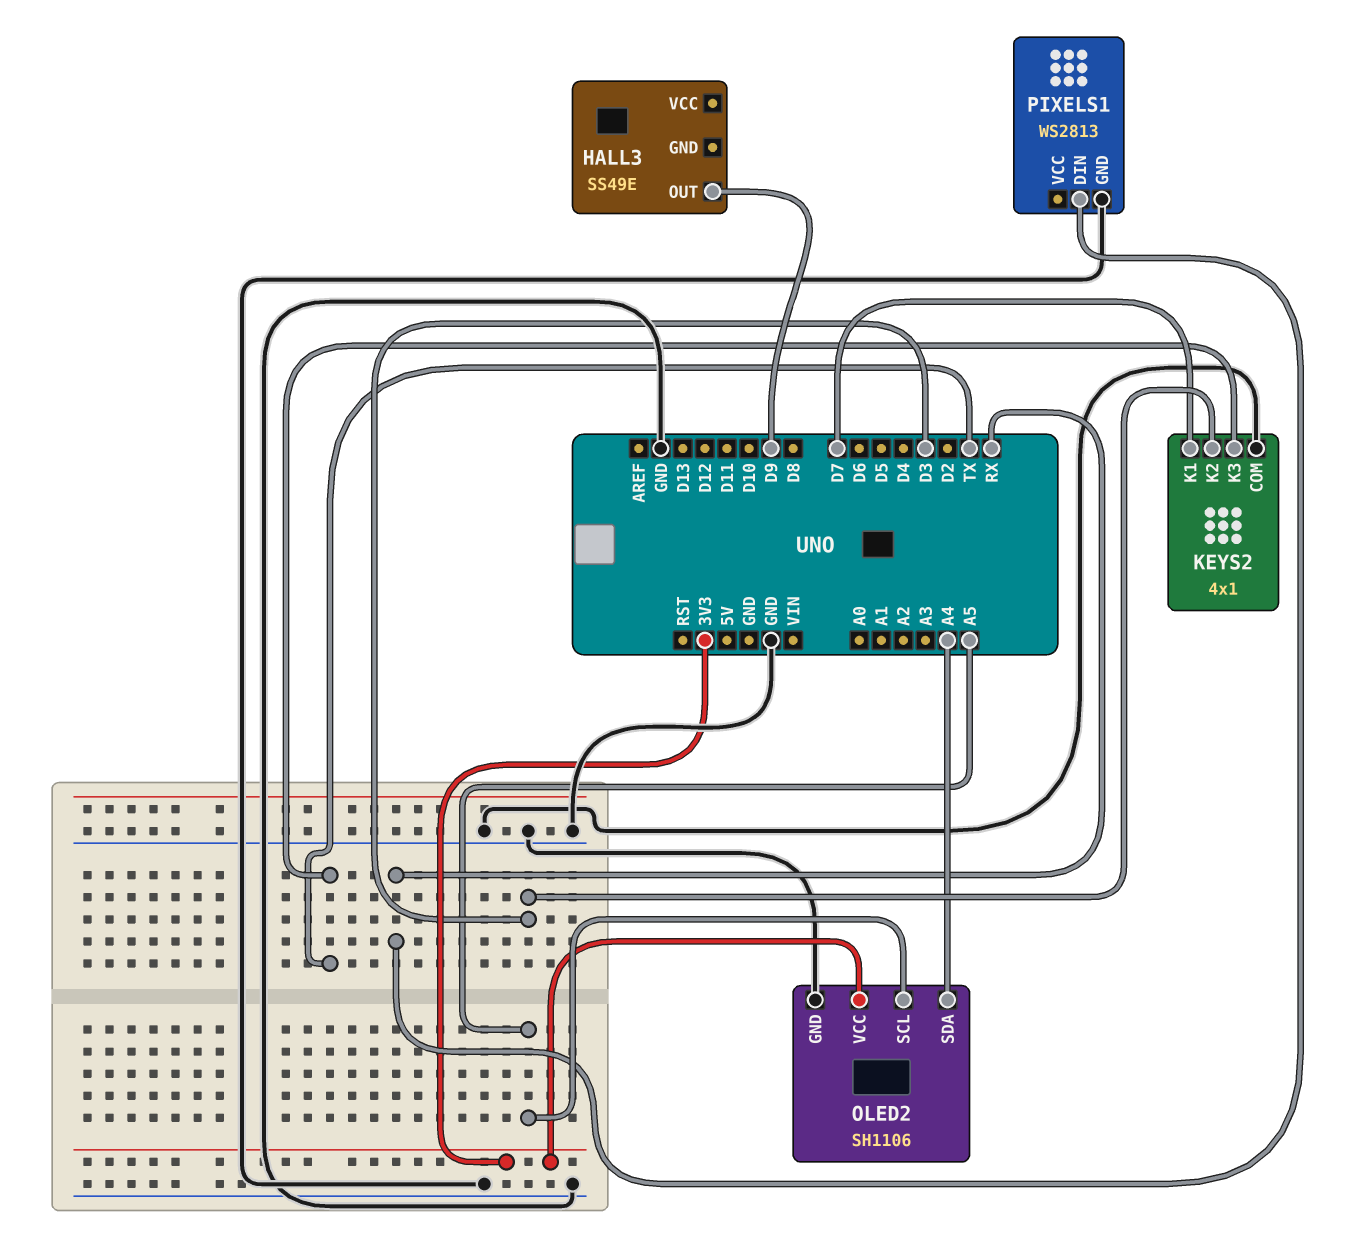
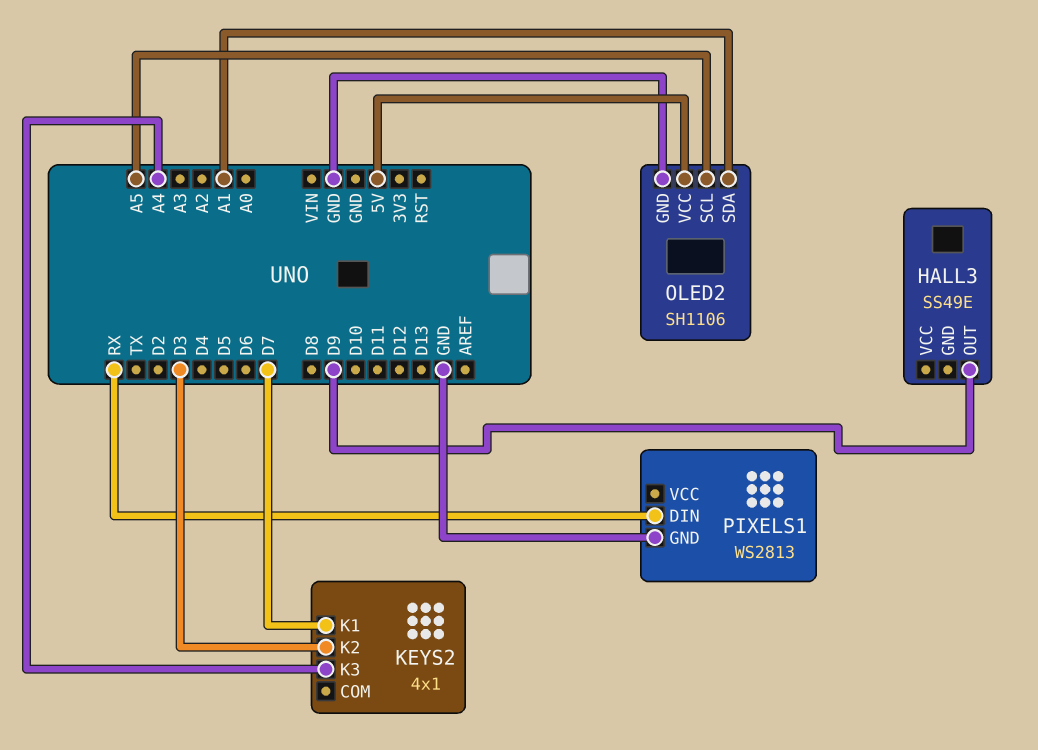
KEYS2 pin COM: GND -> none
KEYS2 pin K3: TX -> A4
OLED2 pin SDA: A4 -> A1
OLED2 pin VCC: 3V3 -> 5V

